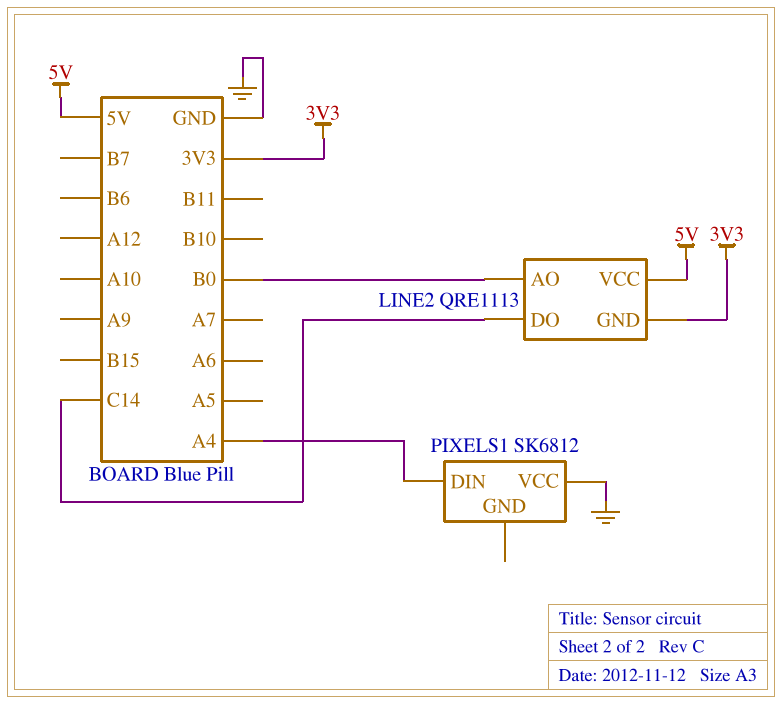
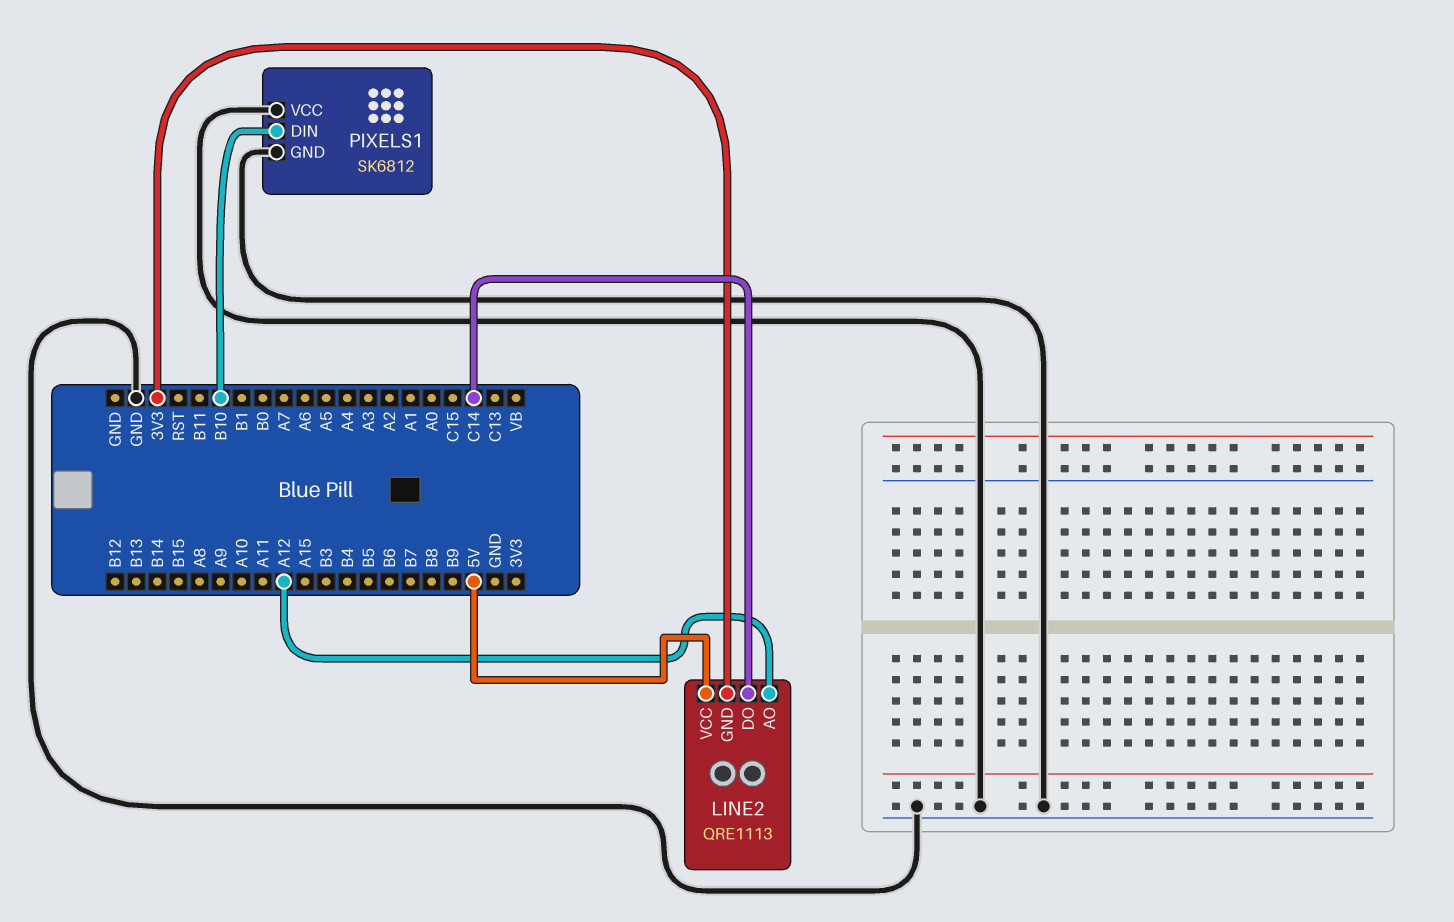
LINE2 pin AO: B0 -> A12
PIXELS1 pin DIN: A4 -> B10
PIXELS1 pin GND: none -> GND

